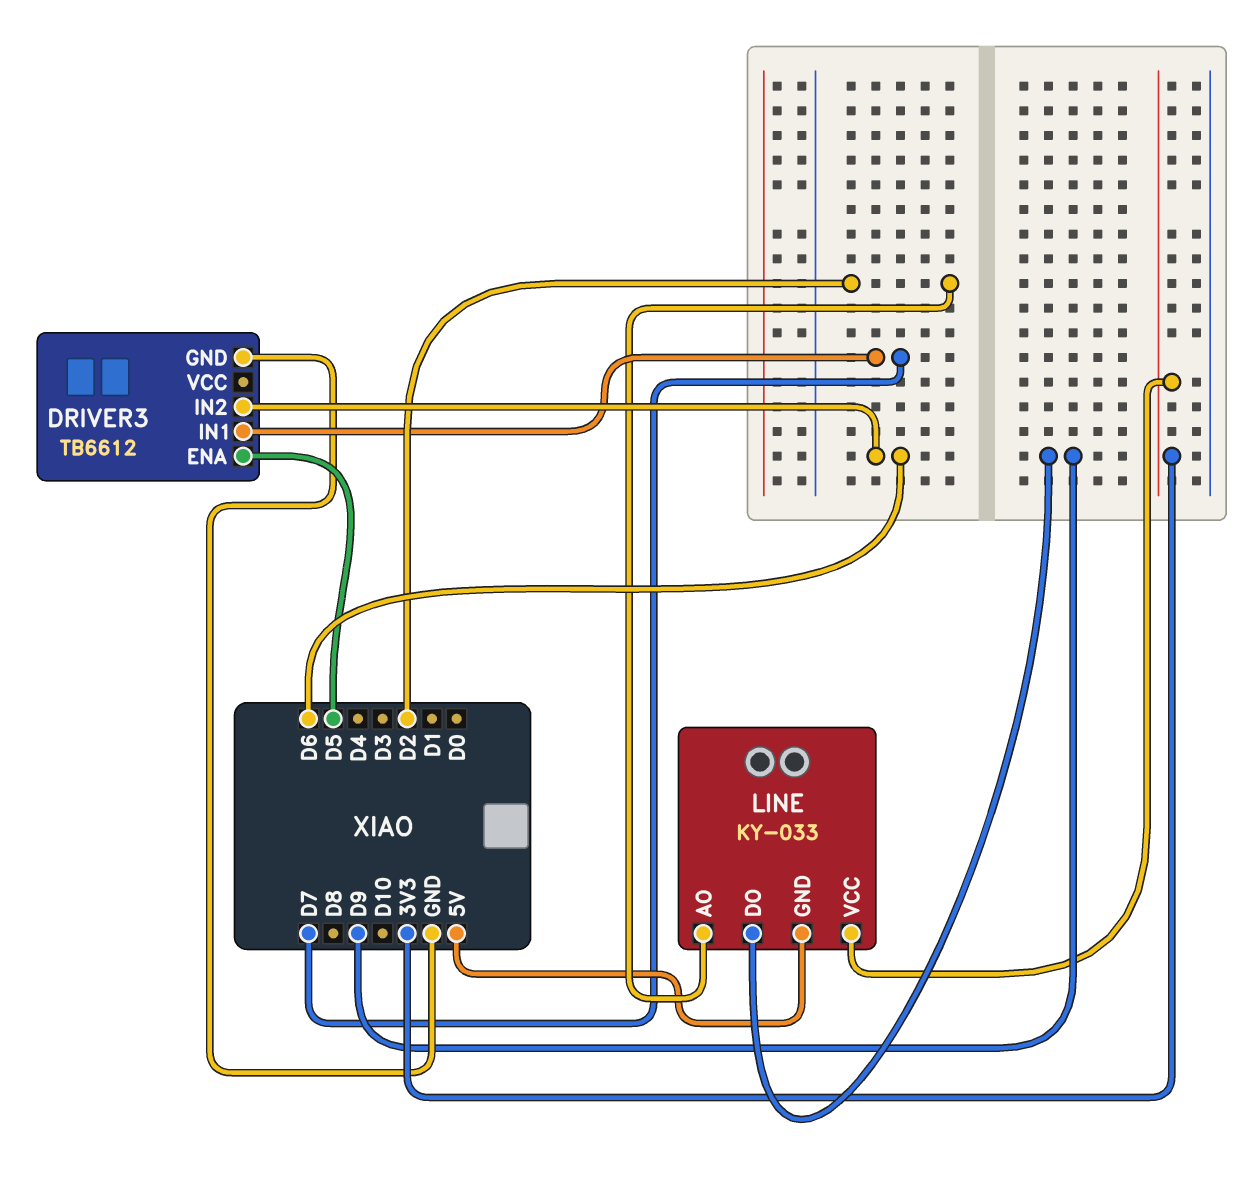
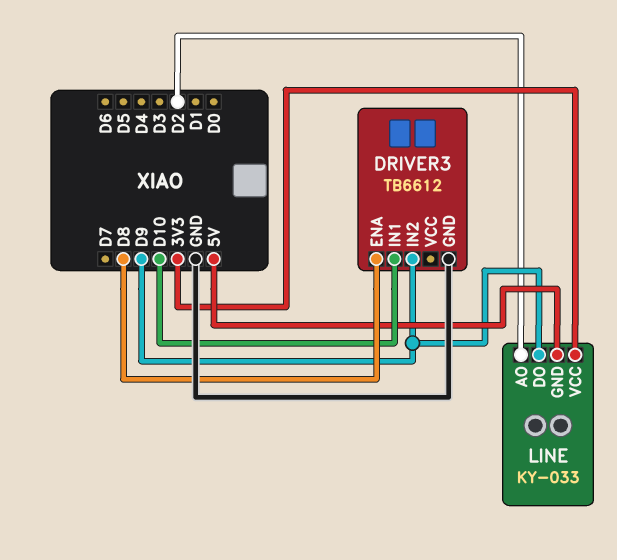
DRIVER3 pin ENA: D5 -> D8
DRIVER3 pin IN1: D7 -> D10
DRIVER3 pin IN2: D6 -> D9

